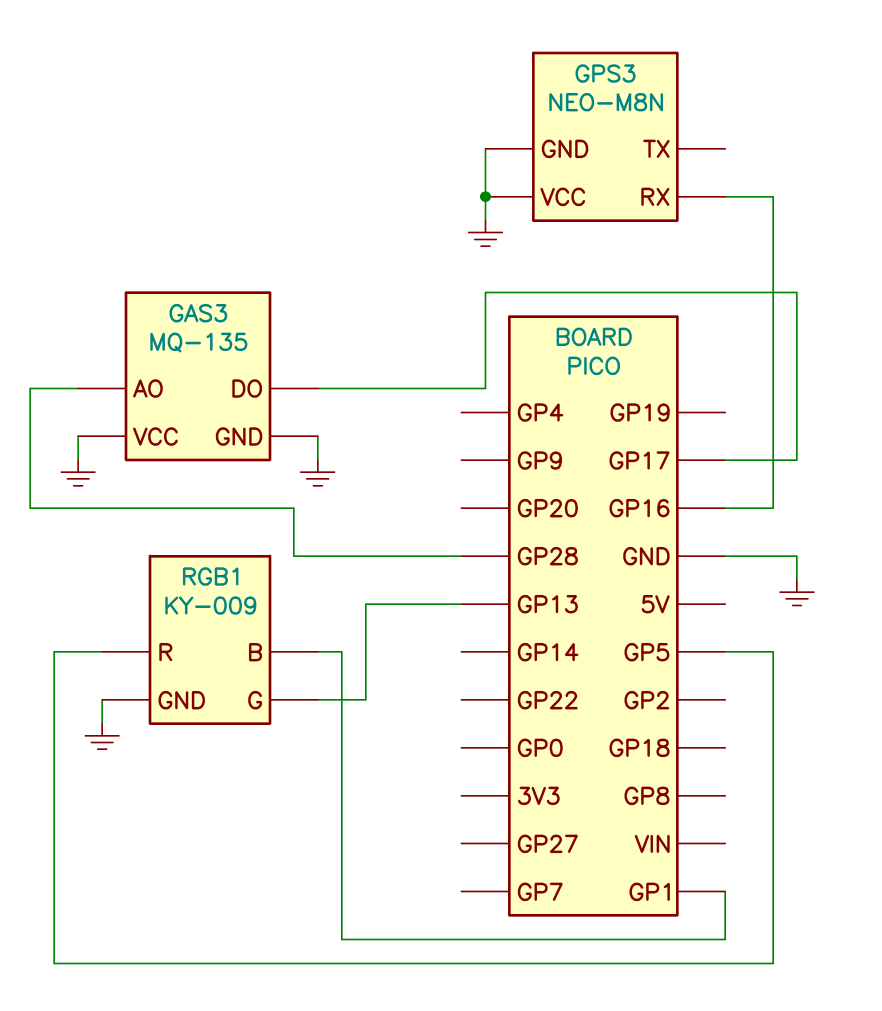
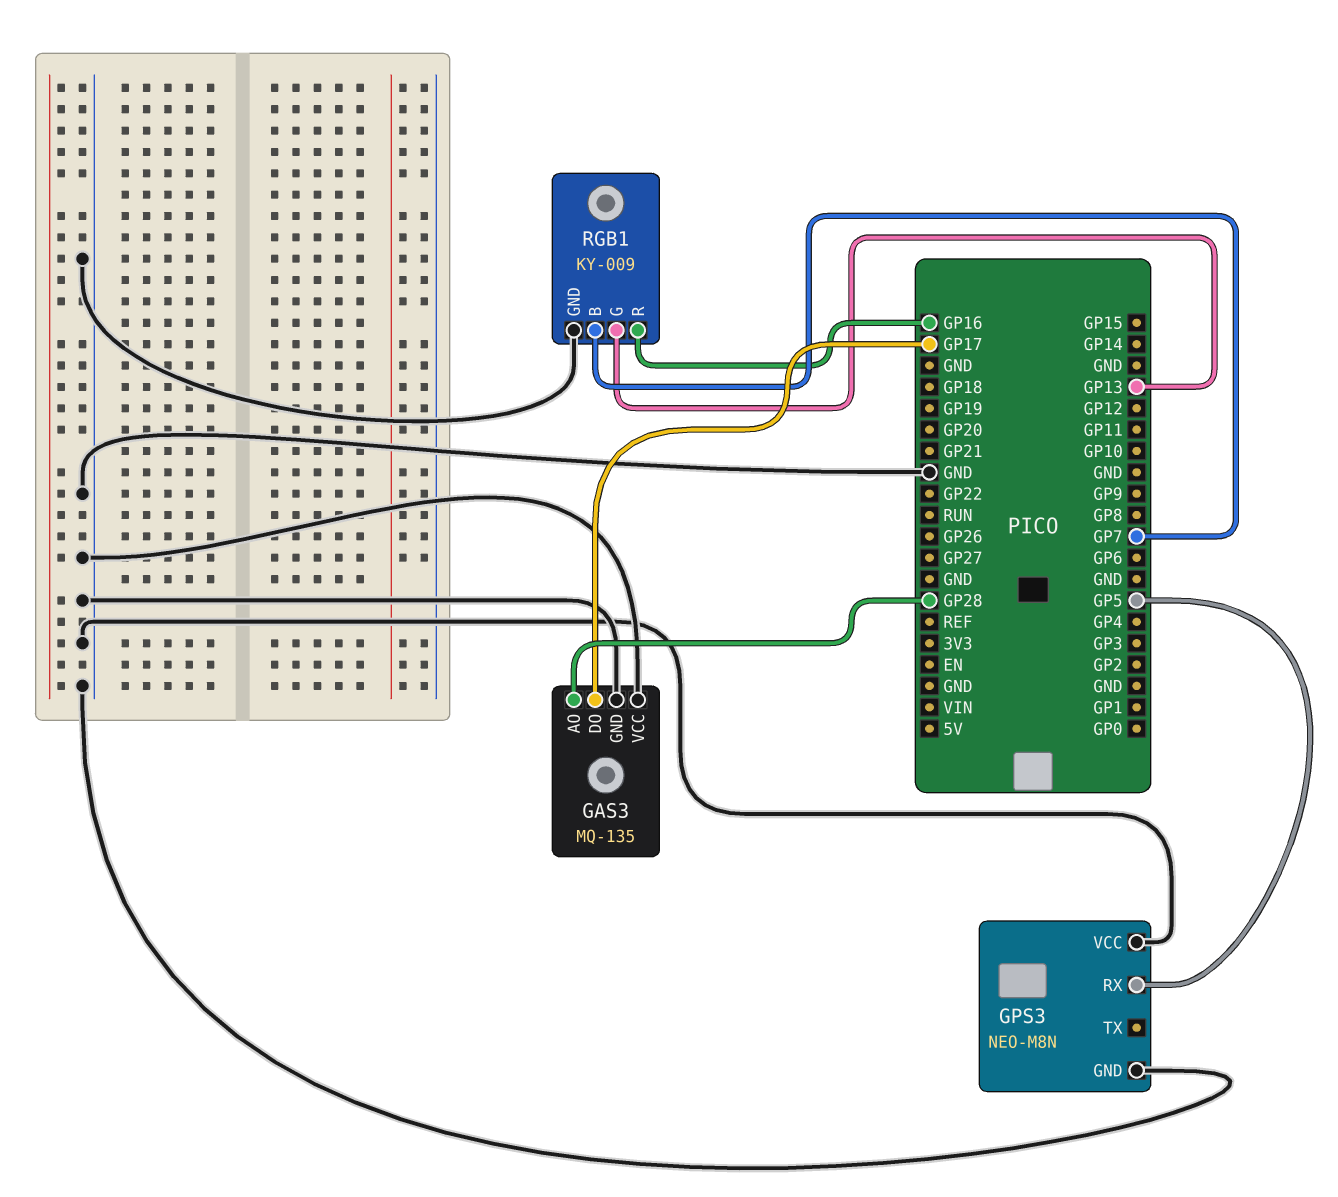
GPS3 pin RX: GP16 -> GP5
RGB1 pin B: GP1 -> GP7
RGB1 pin R: GP5 -> GP16

